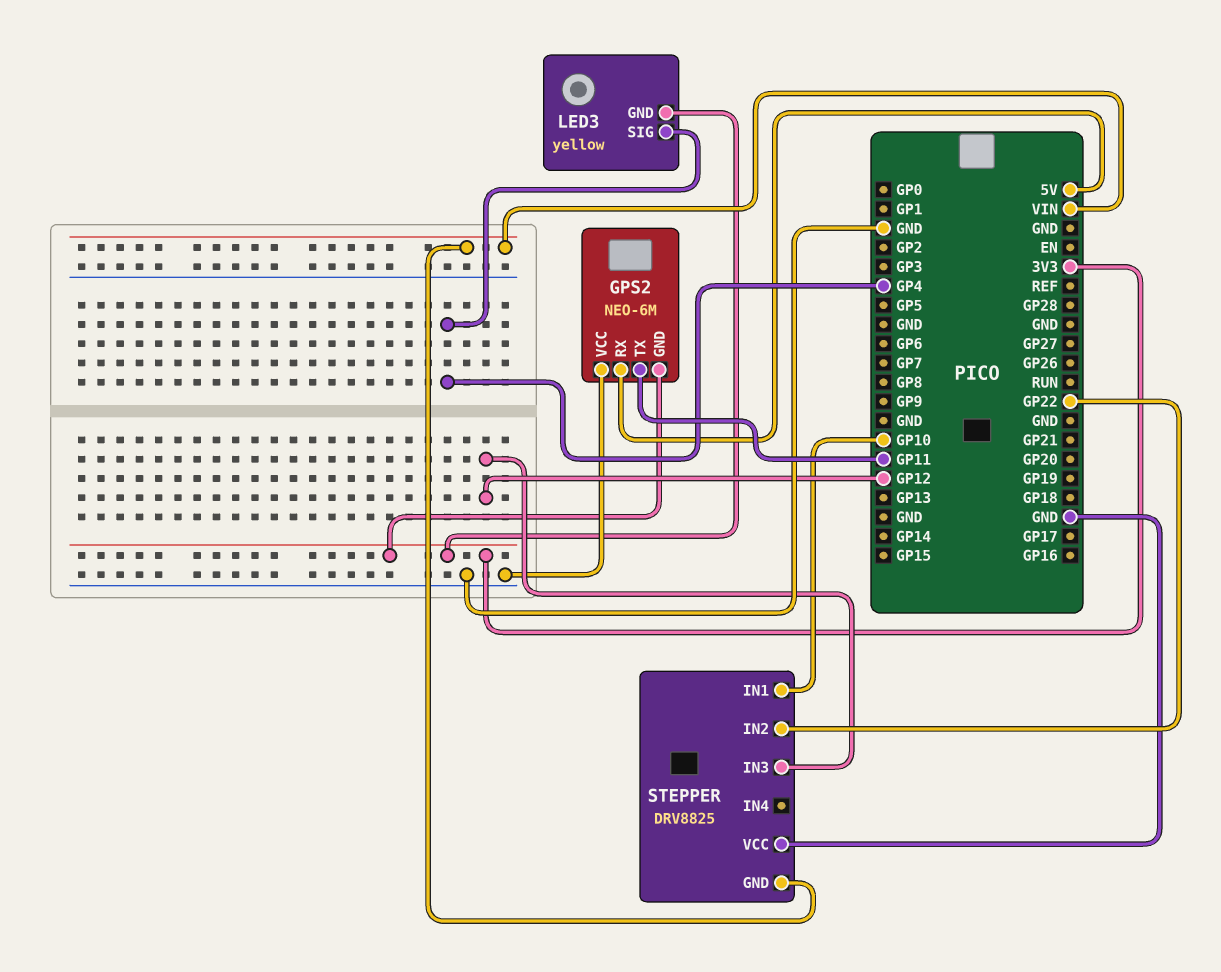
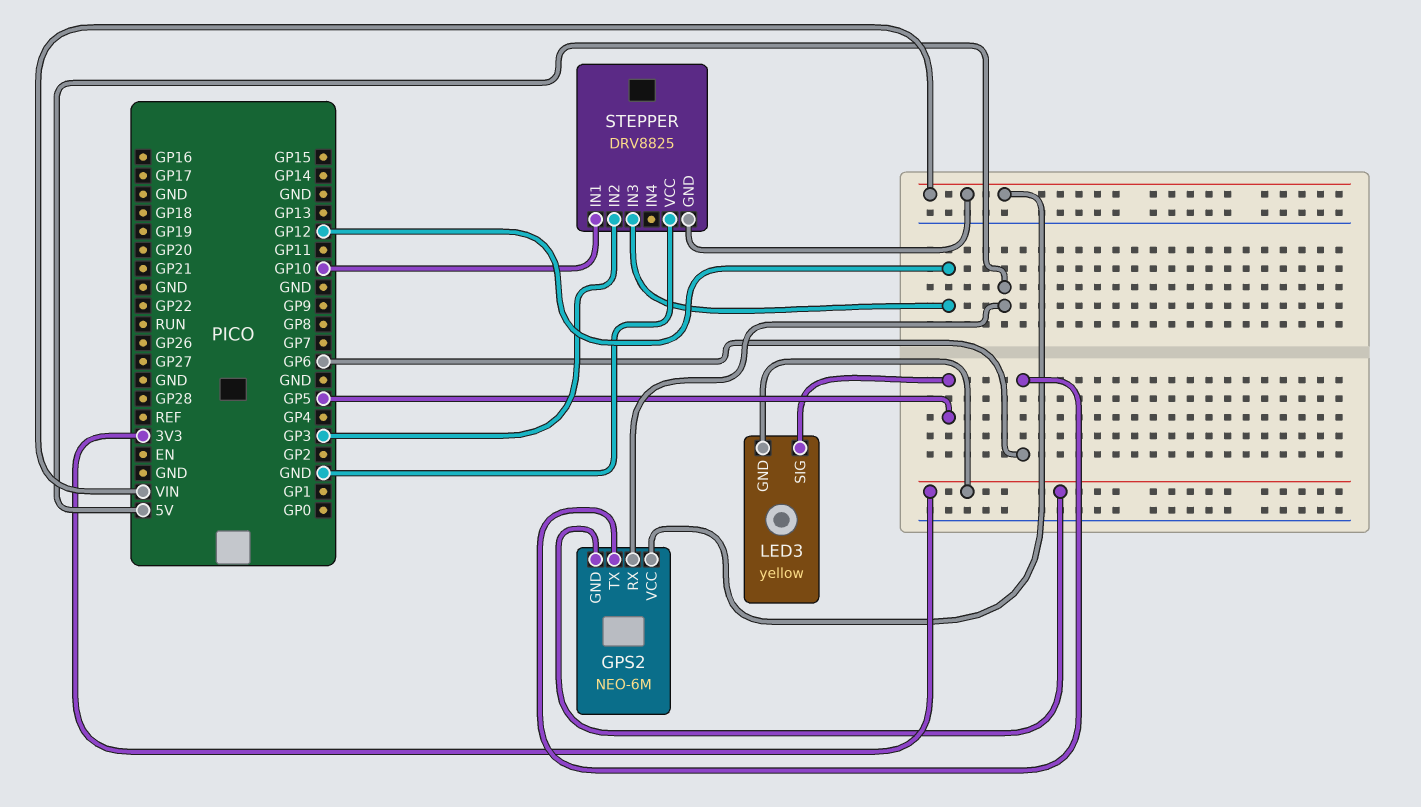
GPS2 pin TX: GP11 -> GP6
GPS2 pin VCC: GND -> VIN
LED3 pin SIG: GP4 -> GP5
STEPPER pin IN2: GP22 -> GP3

